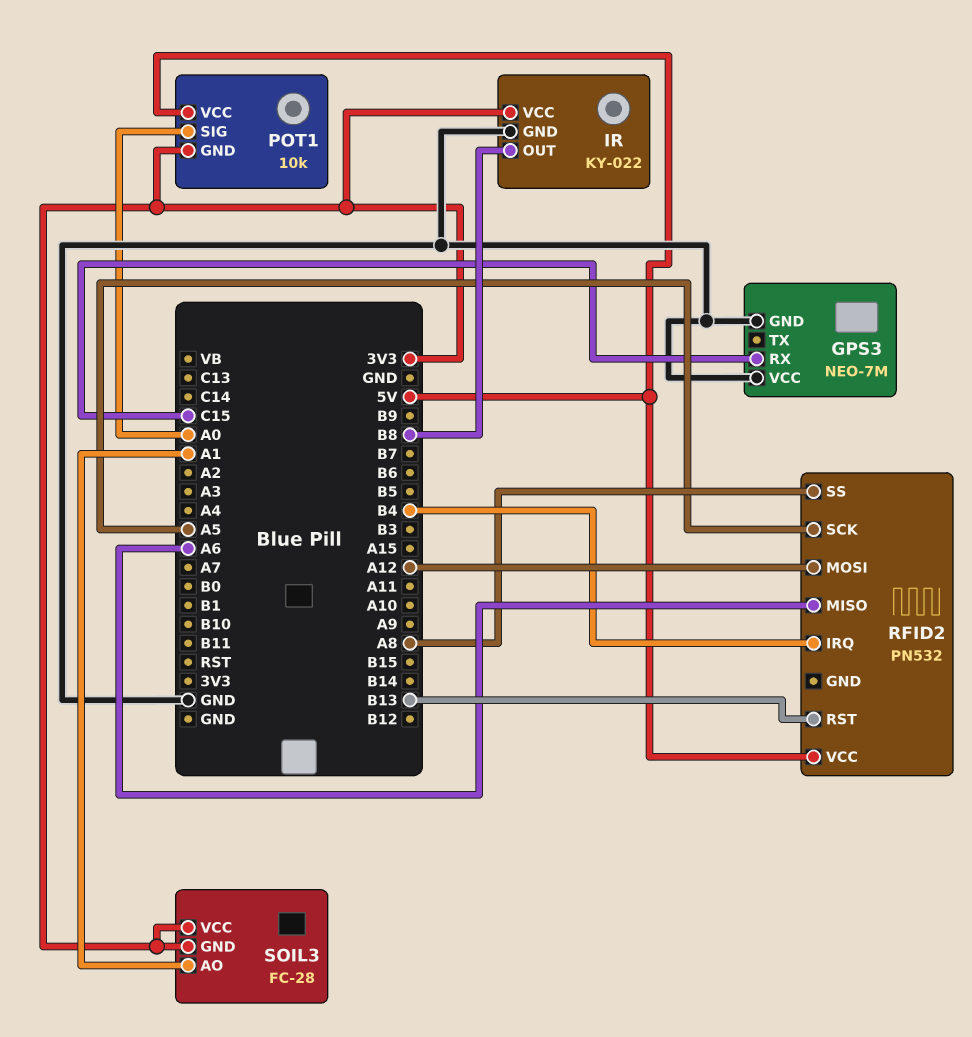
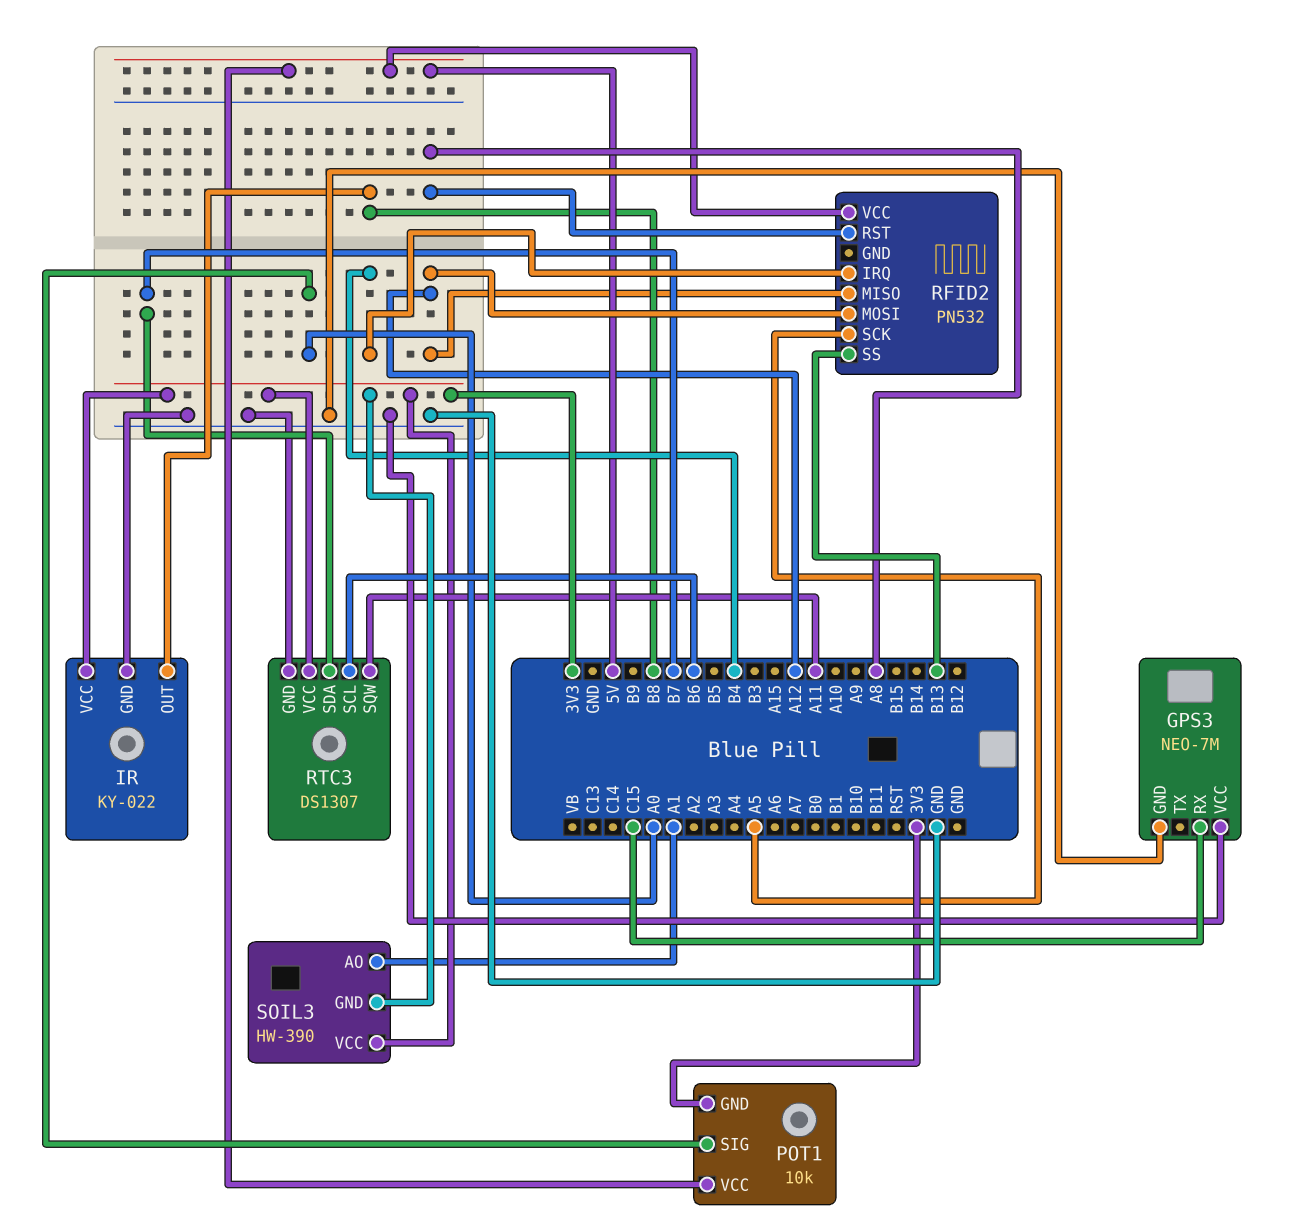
RFID2 pin MISO: A6 -> A12
RFID2 pin RST: B13 -> A8
RFID2 pin SS: A8 -> B13
RTC3: none -> DS1307
RTC3 pin GND: none -> GND
RTC3 pin SCL: none -> B6
RTC3 pin SDA: none -> B7
RTC3 pin SQW: none -> A11
RTC3 pin VCC: none -> 3V3
SOIL3: FC-28 -> HW-390

